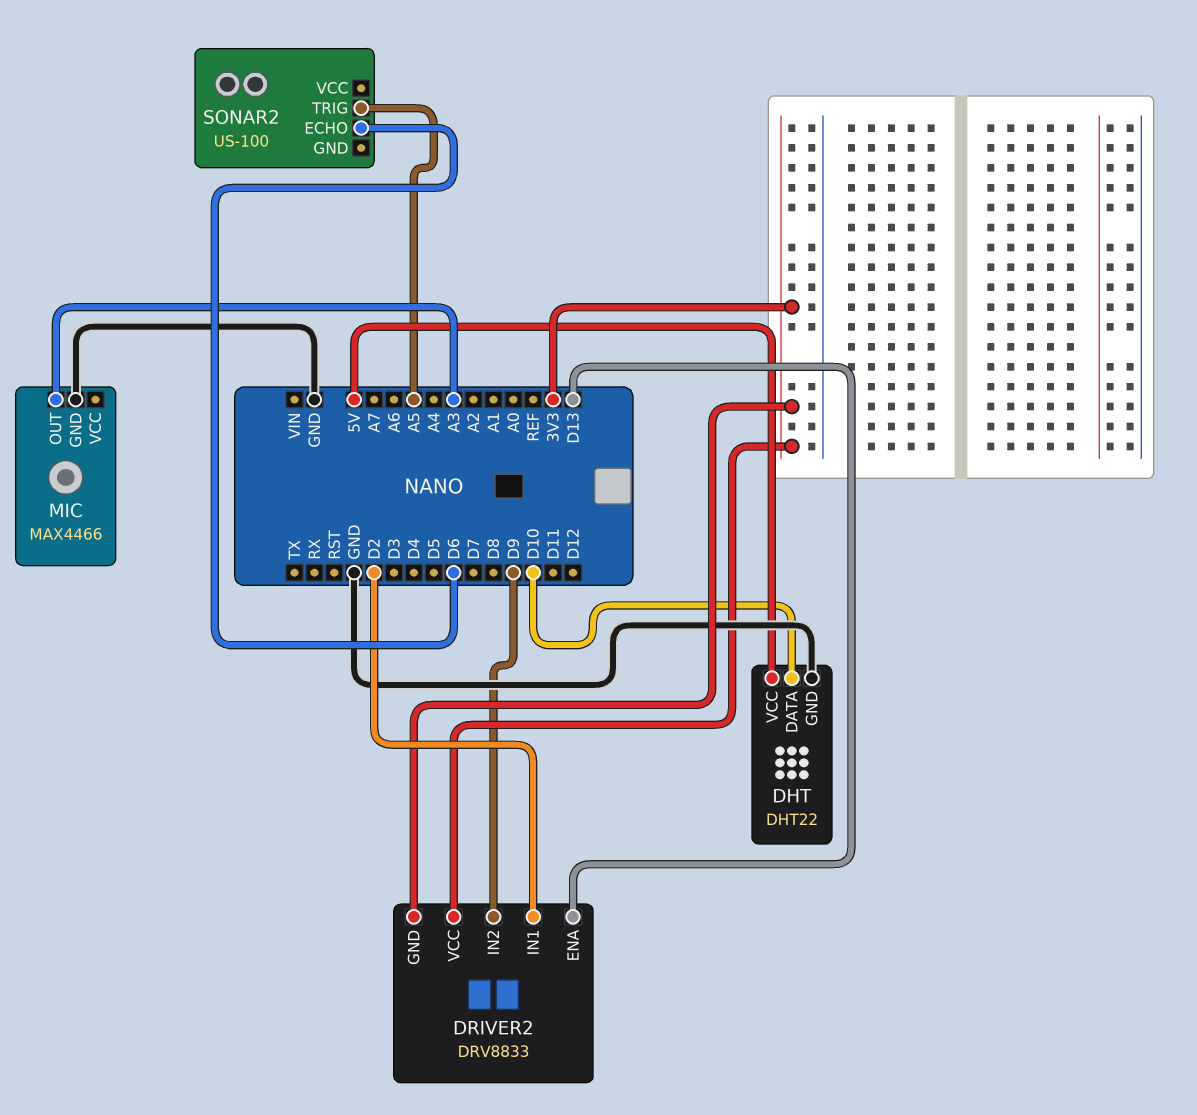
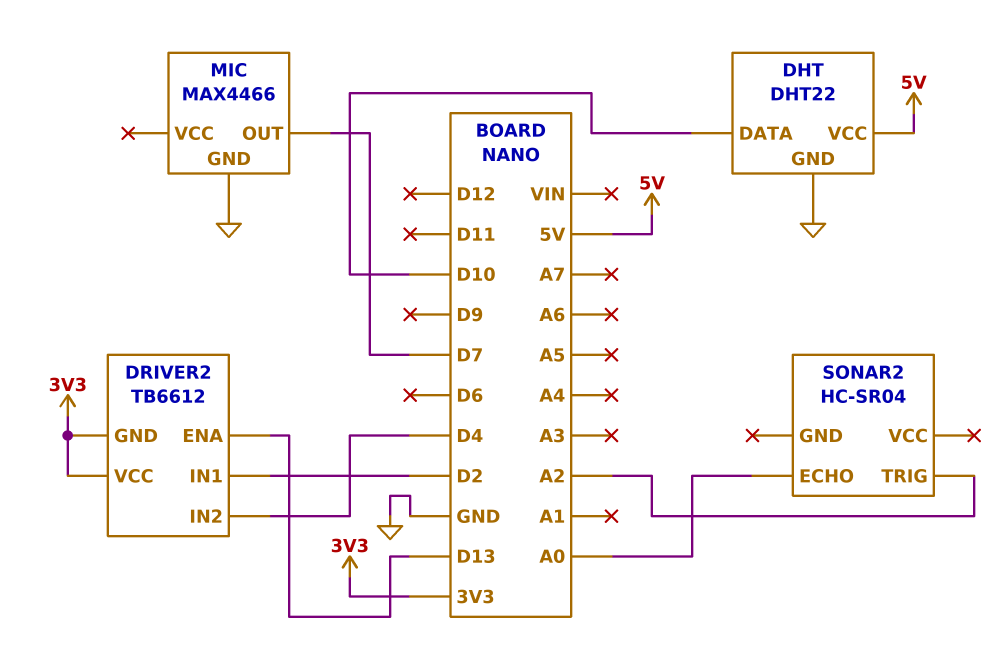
DRIVER2: DRV8833 -> TB6612
DRIVER2 pin IN2: D9 -> D4
MIC pin OUT: A3 -> D7
SONAR2: US-100 -> HC-SR04
SONAR2 pin ECHO: D6 -> A0
SONAR2 pin TRIG: A5 -> A2

